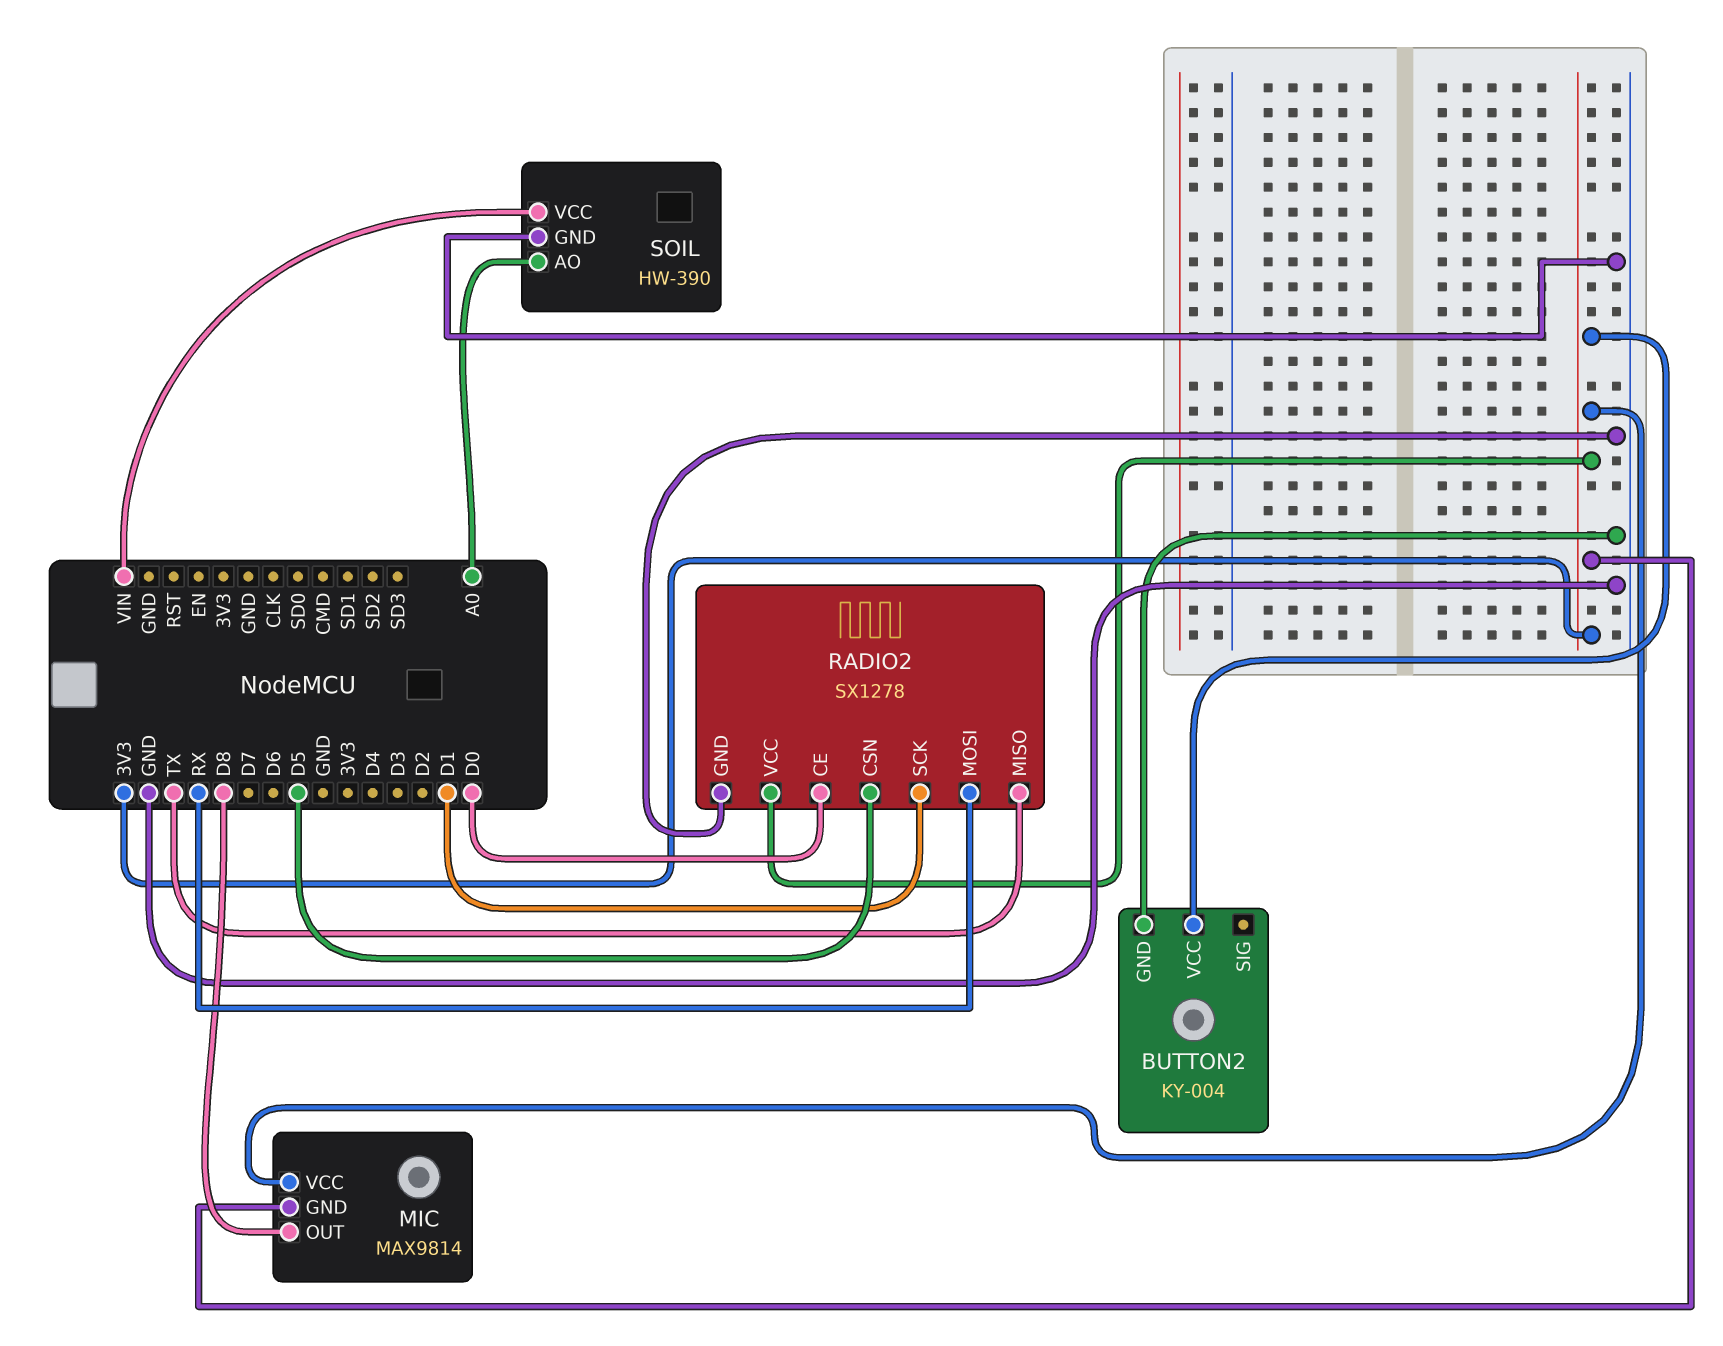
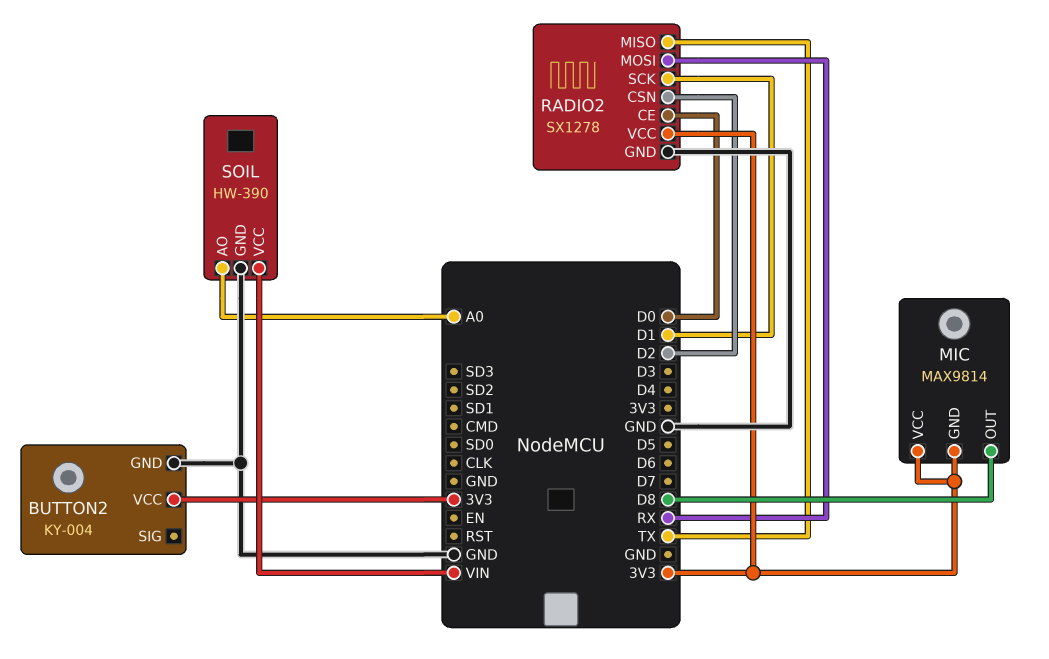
RADIO2 pin CSN: D5 -> D2

